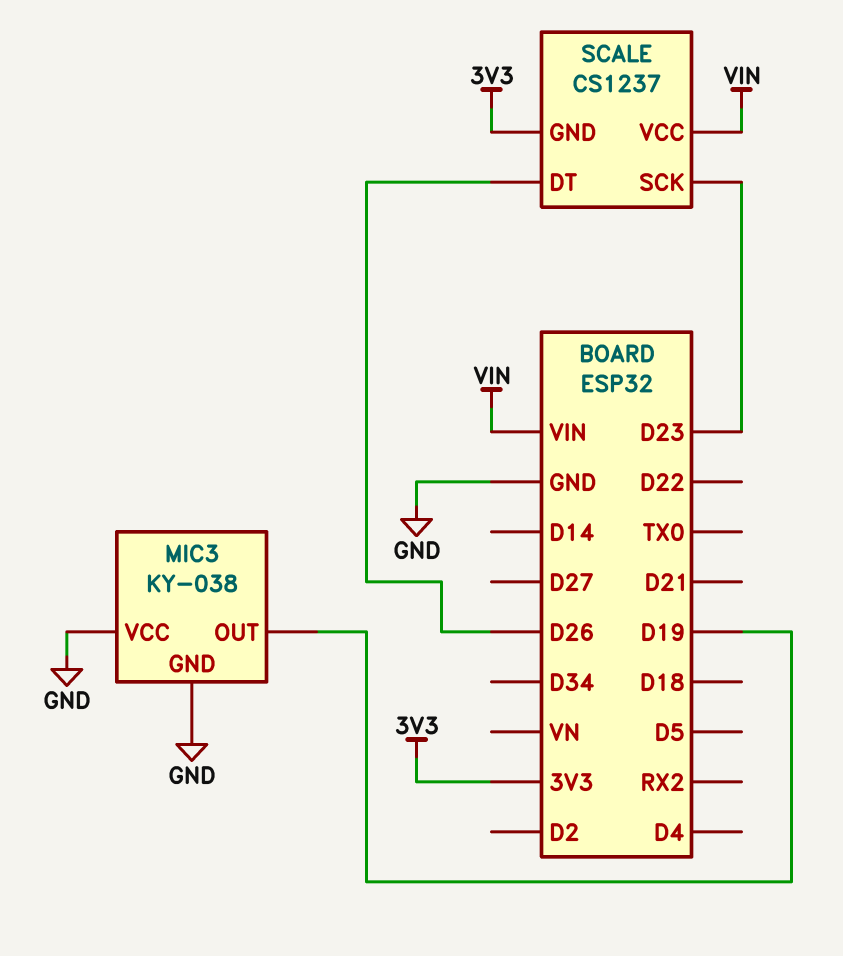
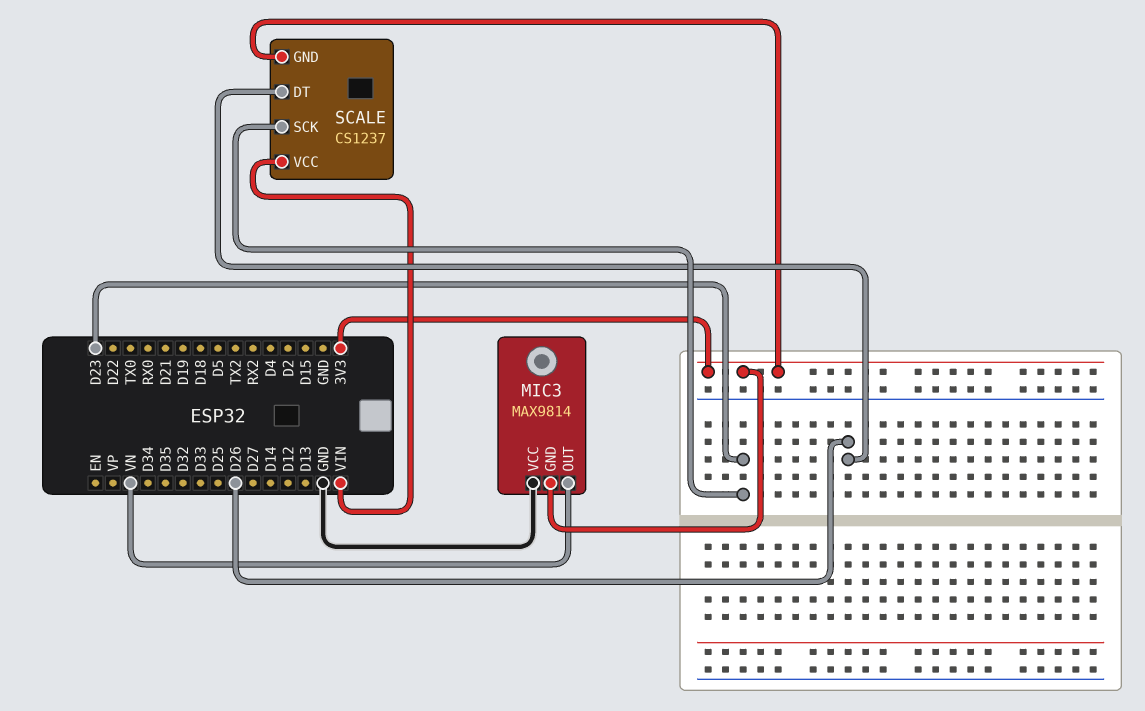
MIC3: KY-038 -> MAX9814
MIC3 pin GND: GND -> 3V3
MIC3 pin OUT: D19 -> VN

